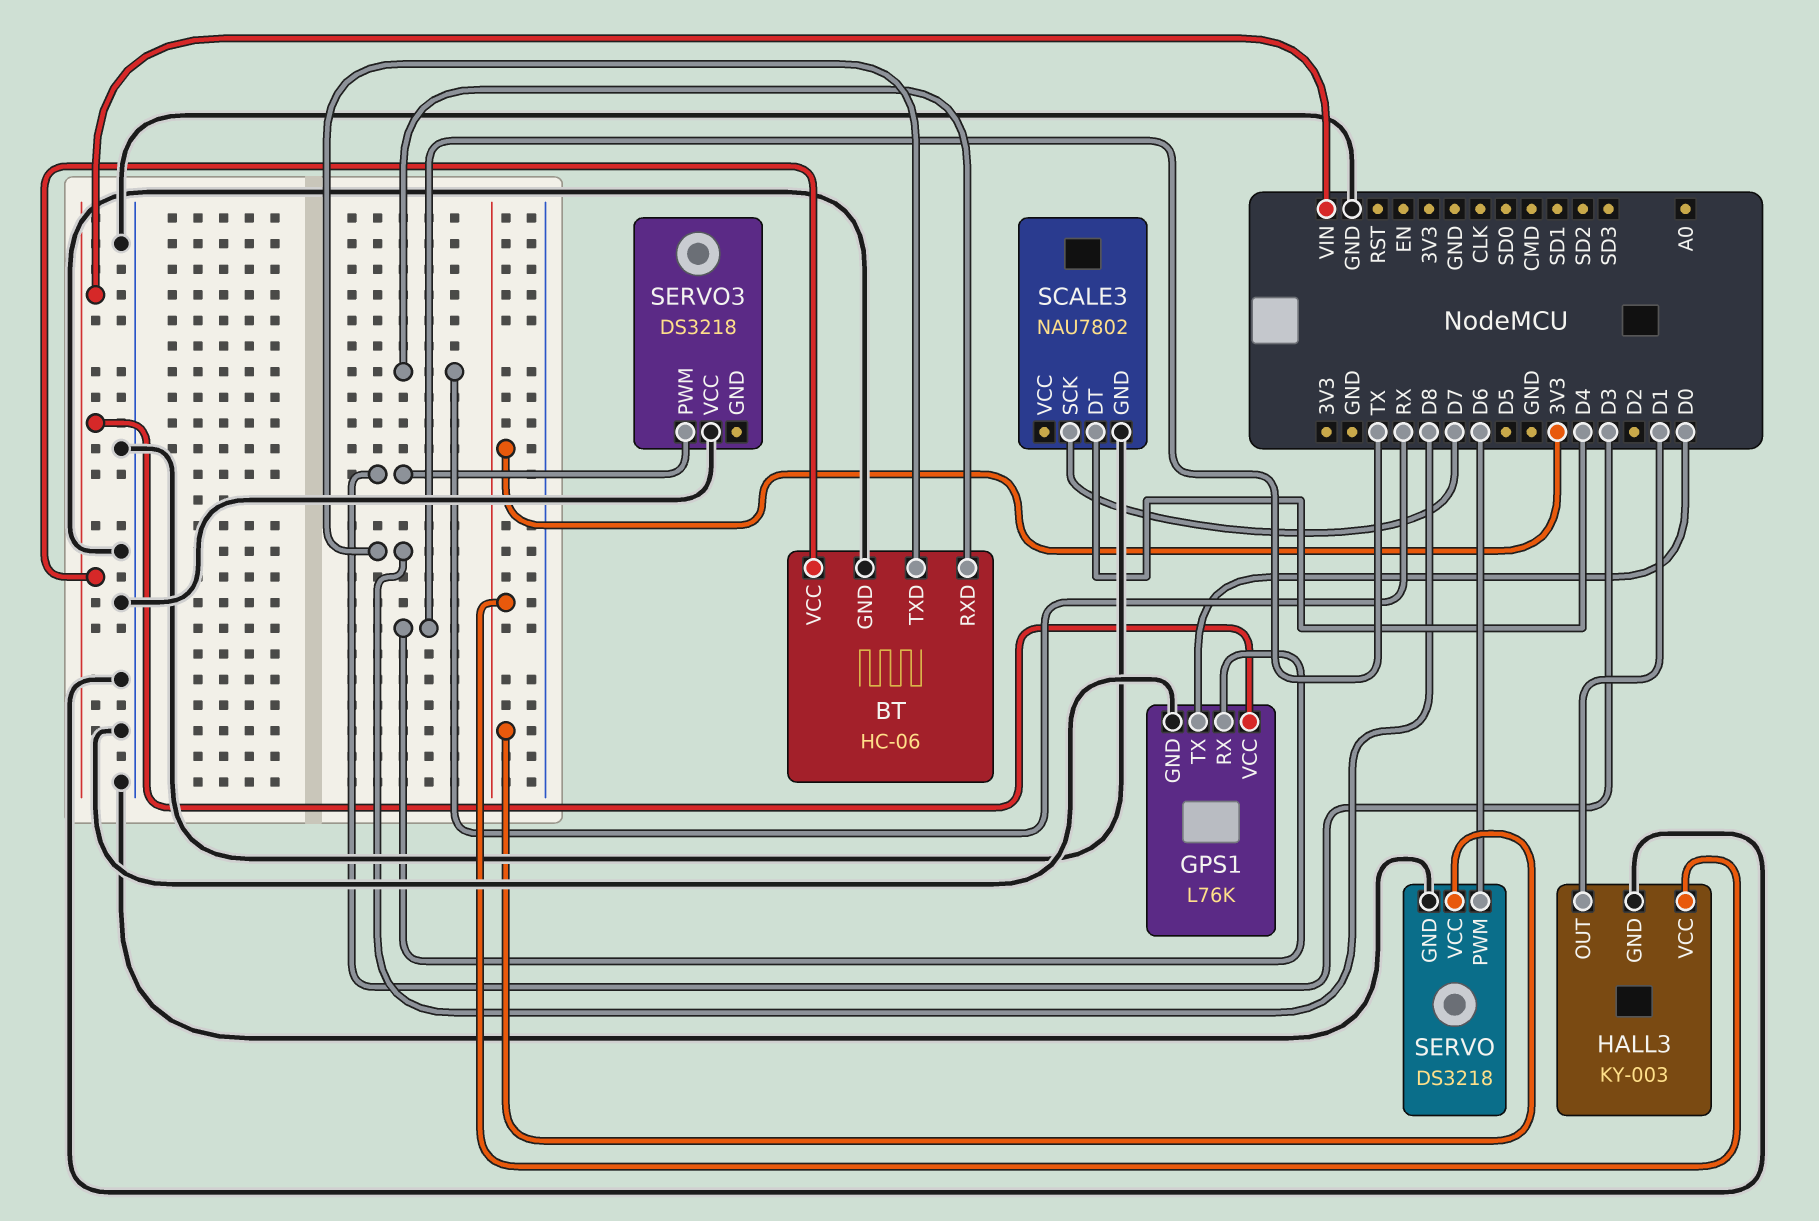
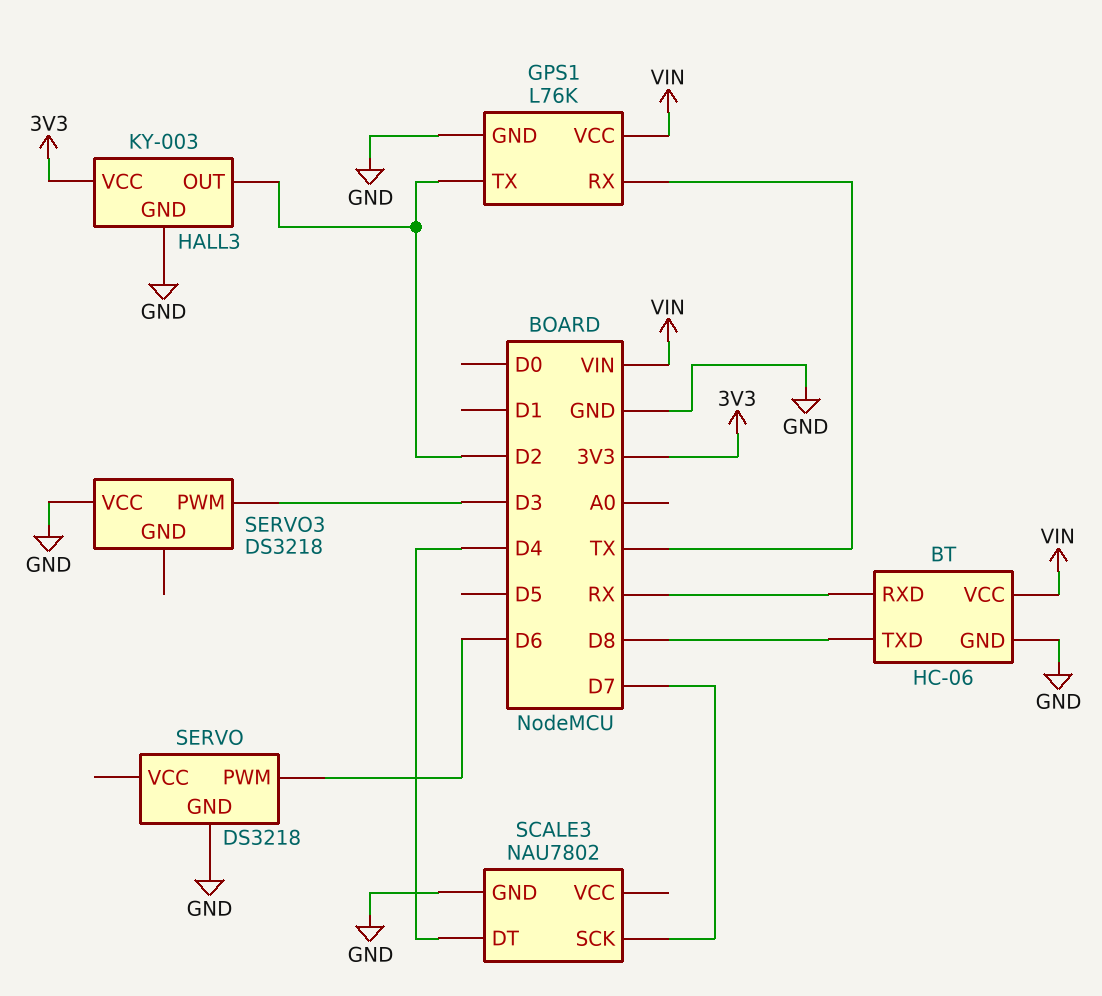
GPS1 pin TX: D0 -> D2
HALL3 pin OUT: D1 -> D2
SERVO pin VCC: 3V3 -> none

